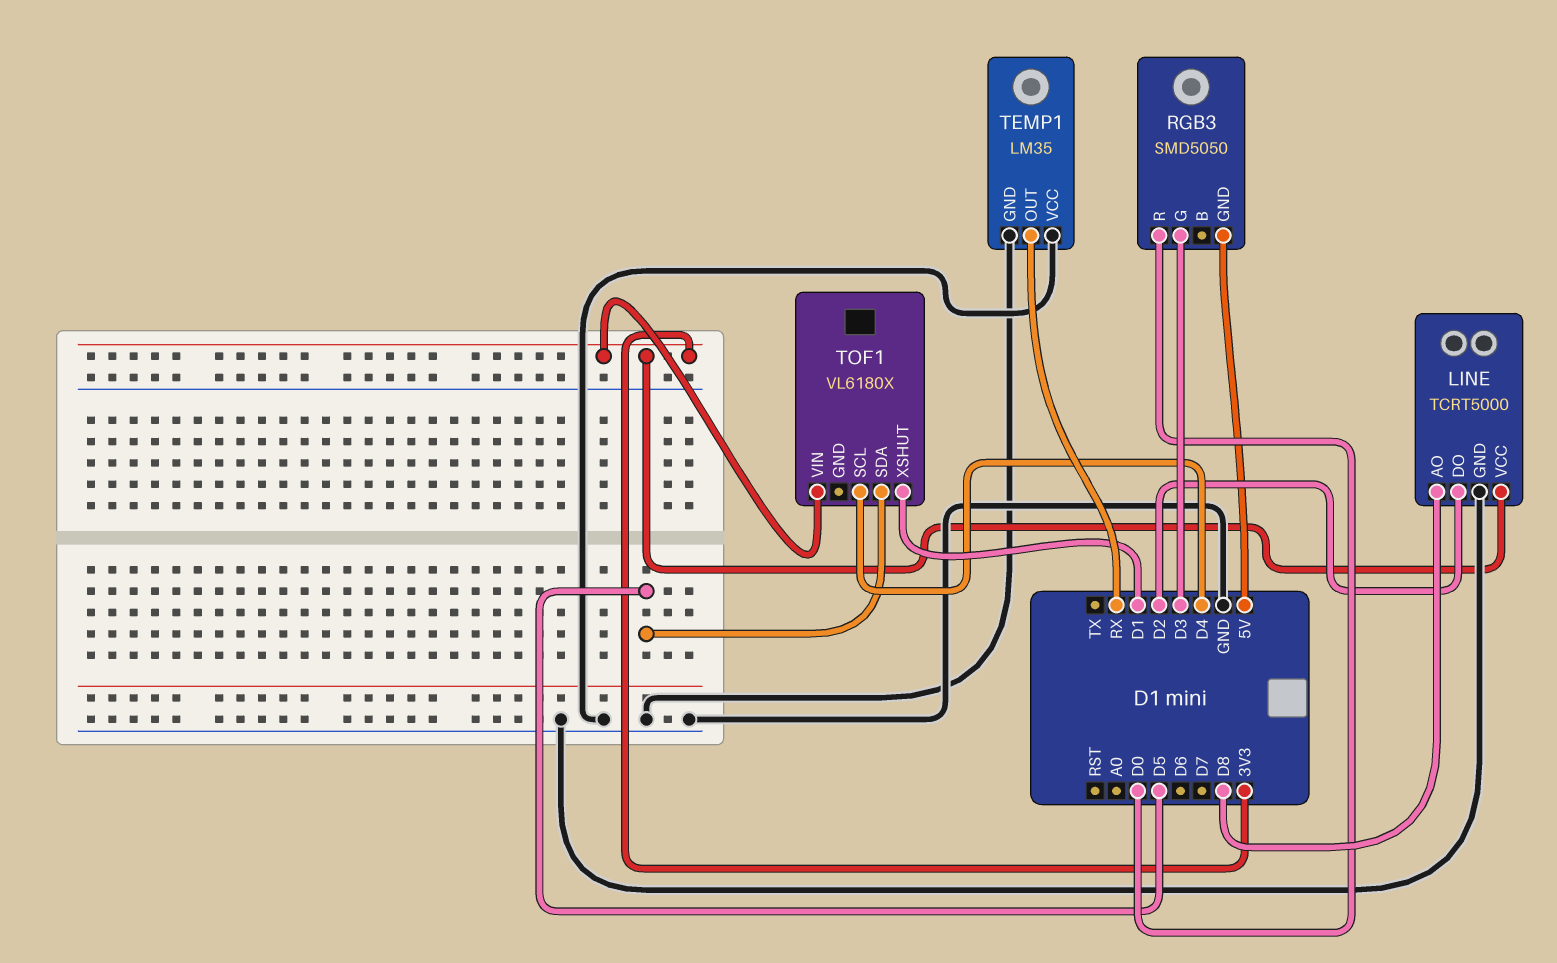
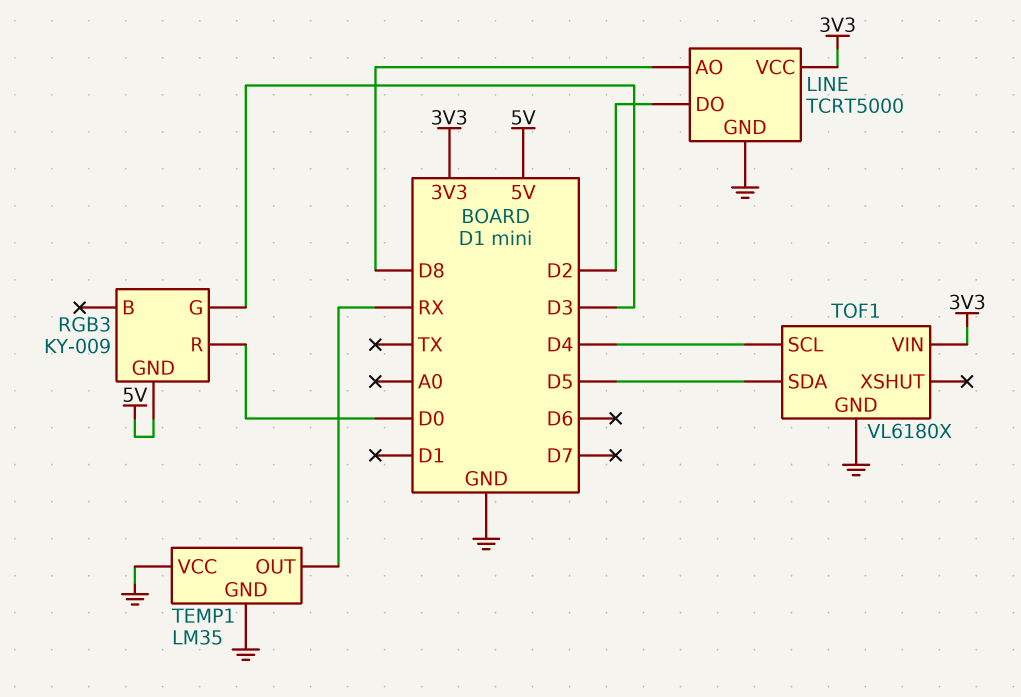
RGB3: SMD5050 -> KY-009
TOF1 pin GND: none -> GND
TOF1 pin XSHUT: D1 -> none

